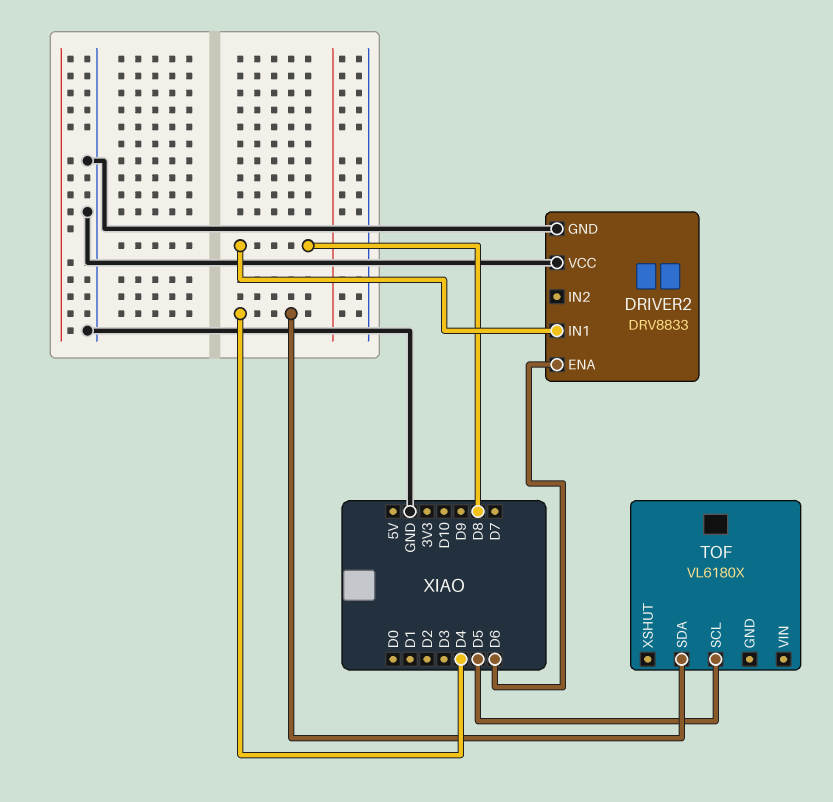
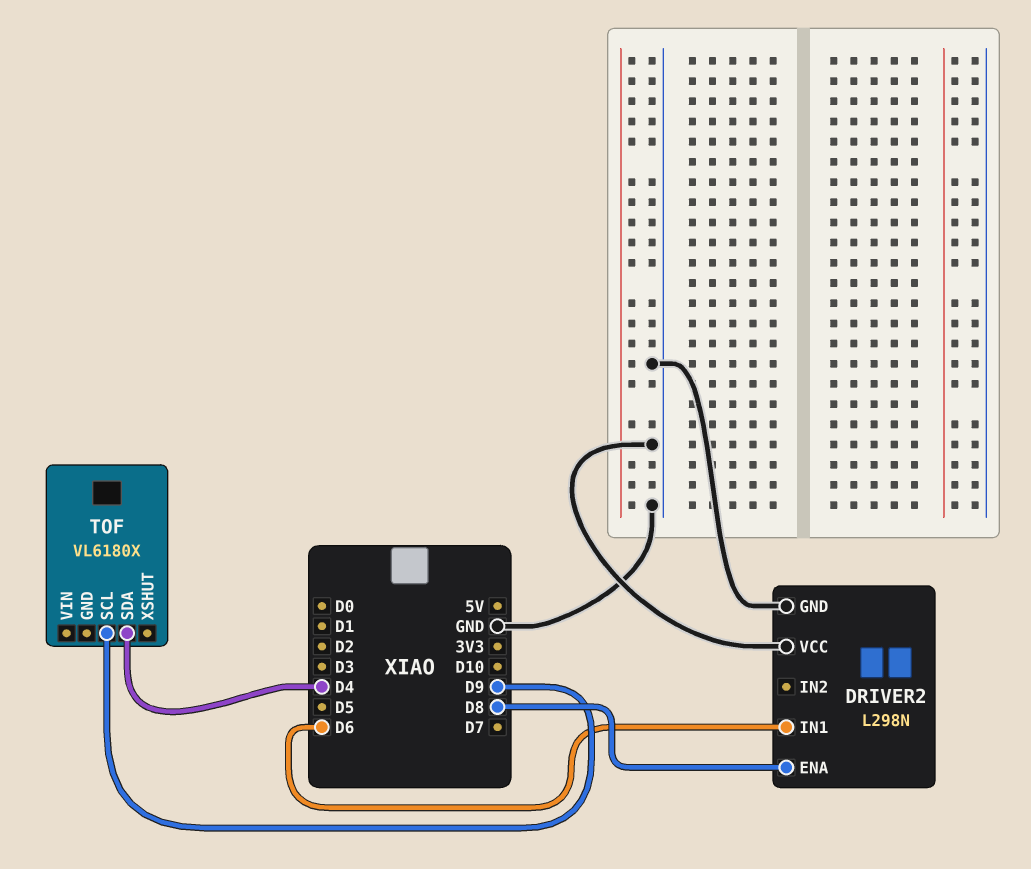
DRIVER2: DRV8833 -> L298N
DRIVER2 pin ENA: D6 -> D8
DRIVER2 pin IN1: D8 -> D6
TOF pin SCL: D5 -> D9

